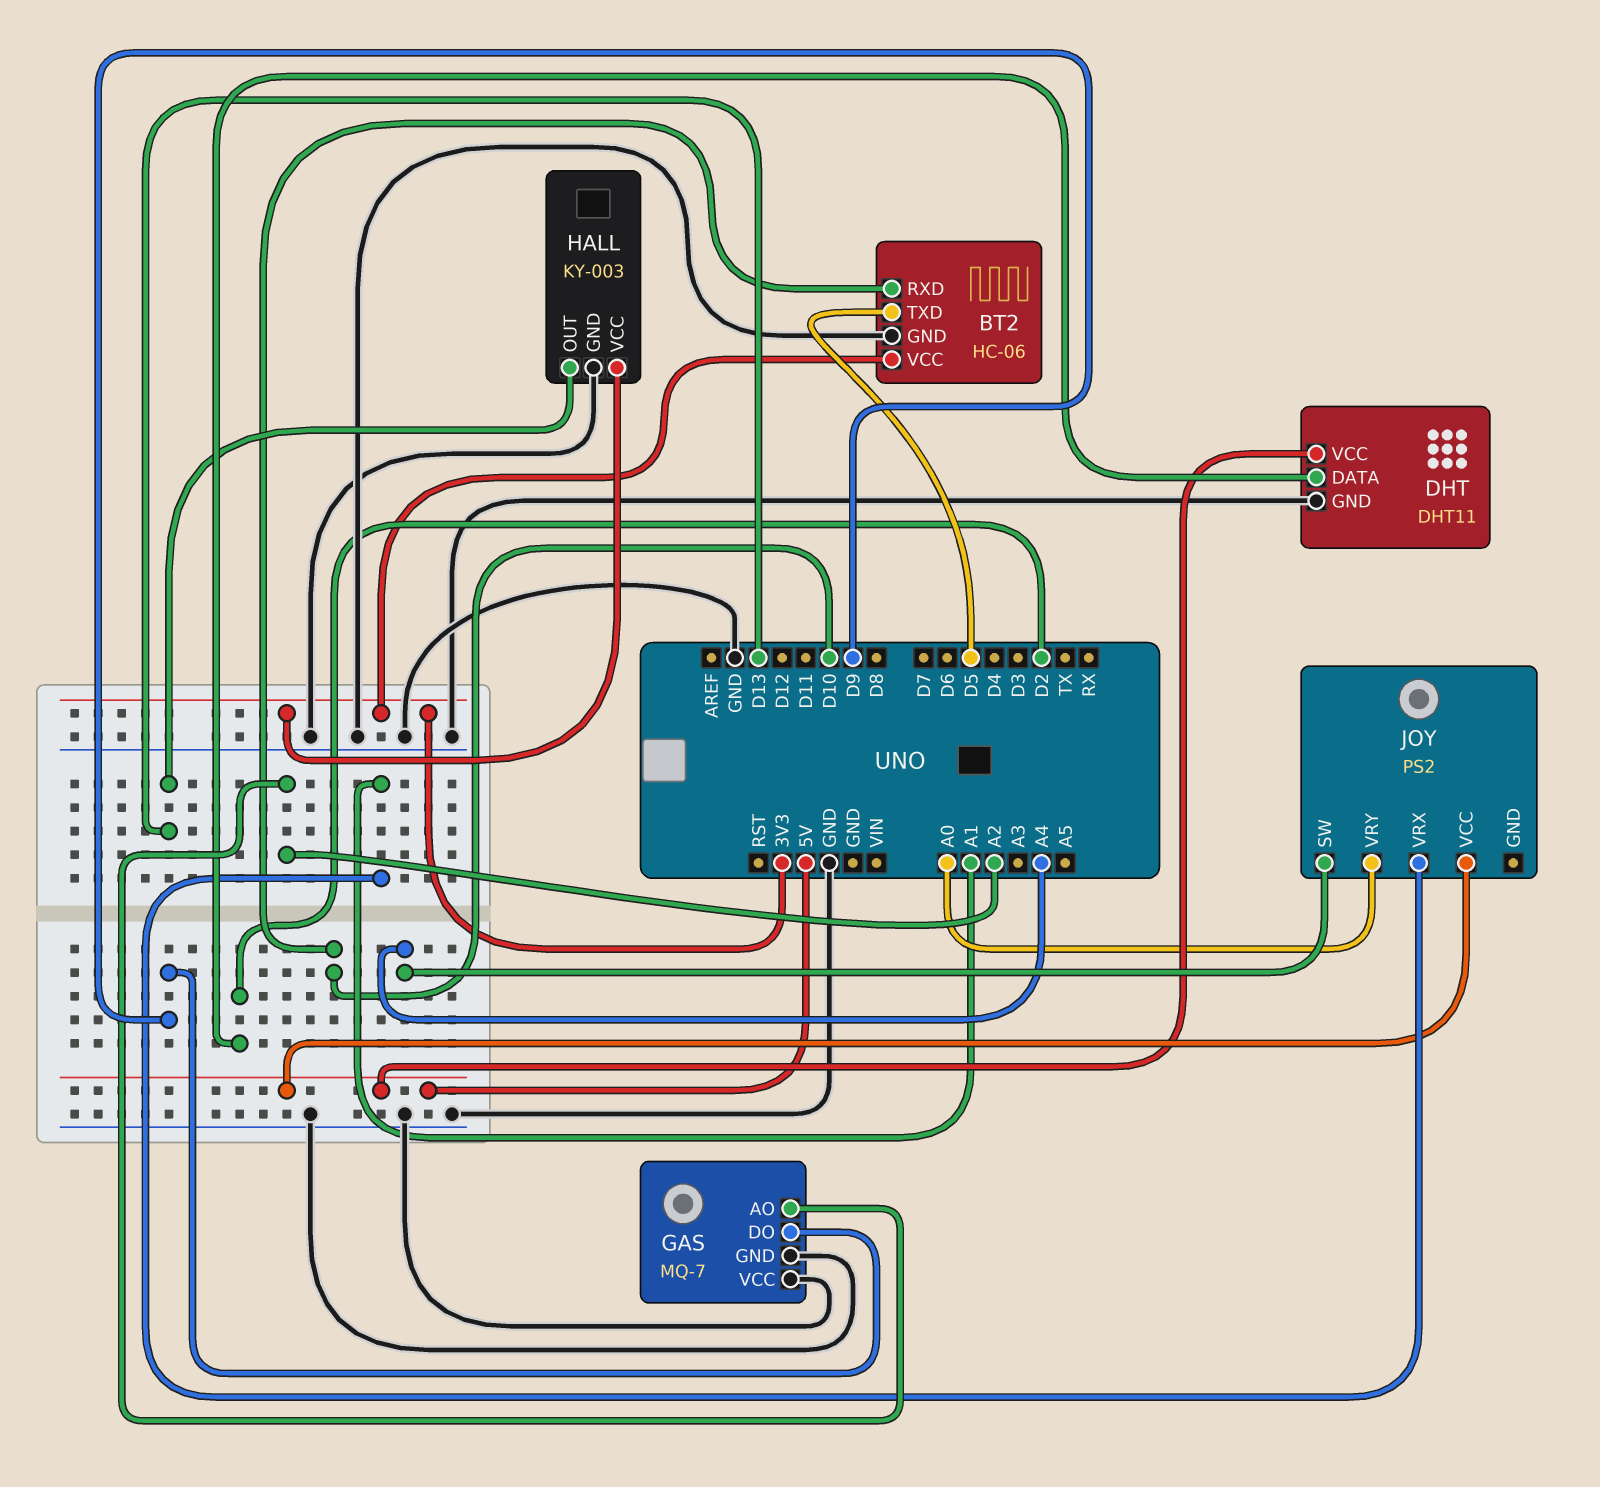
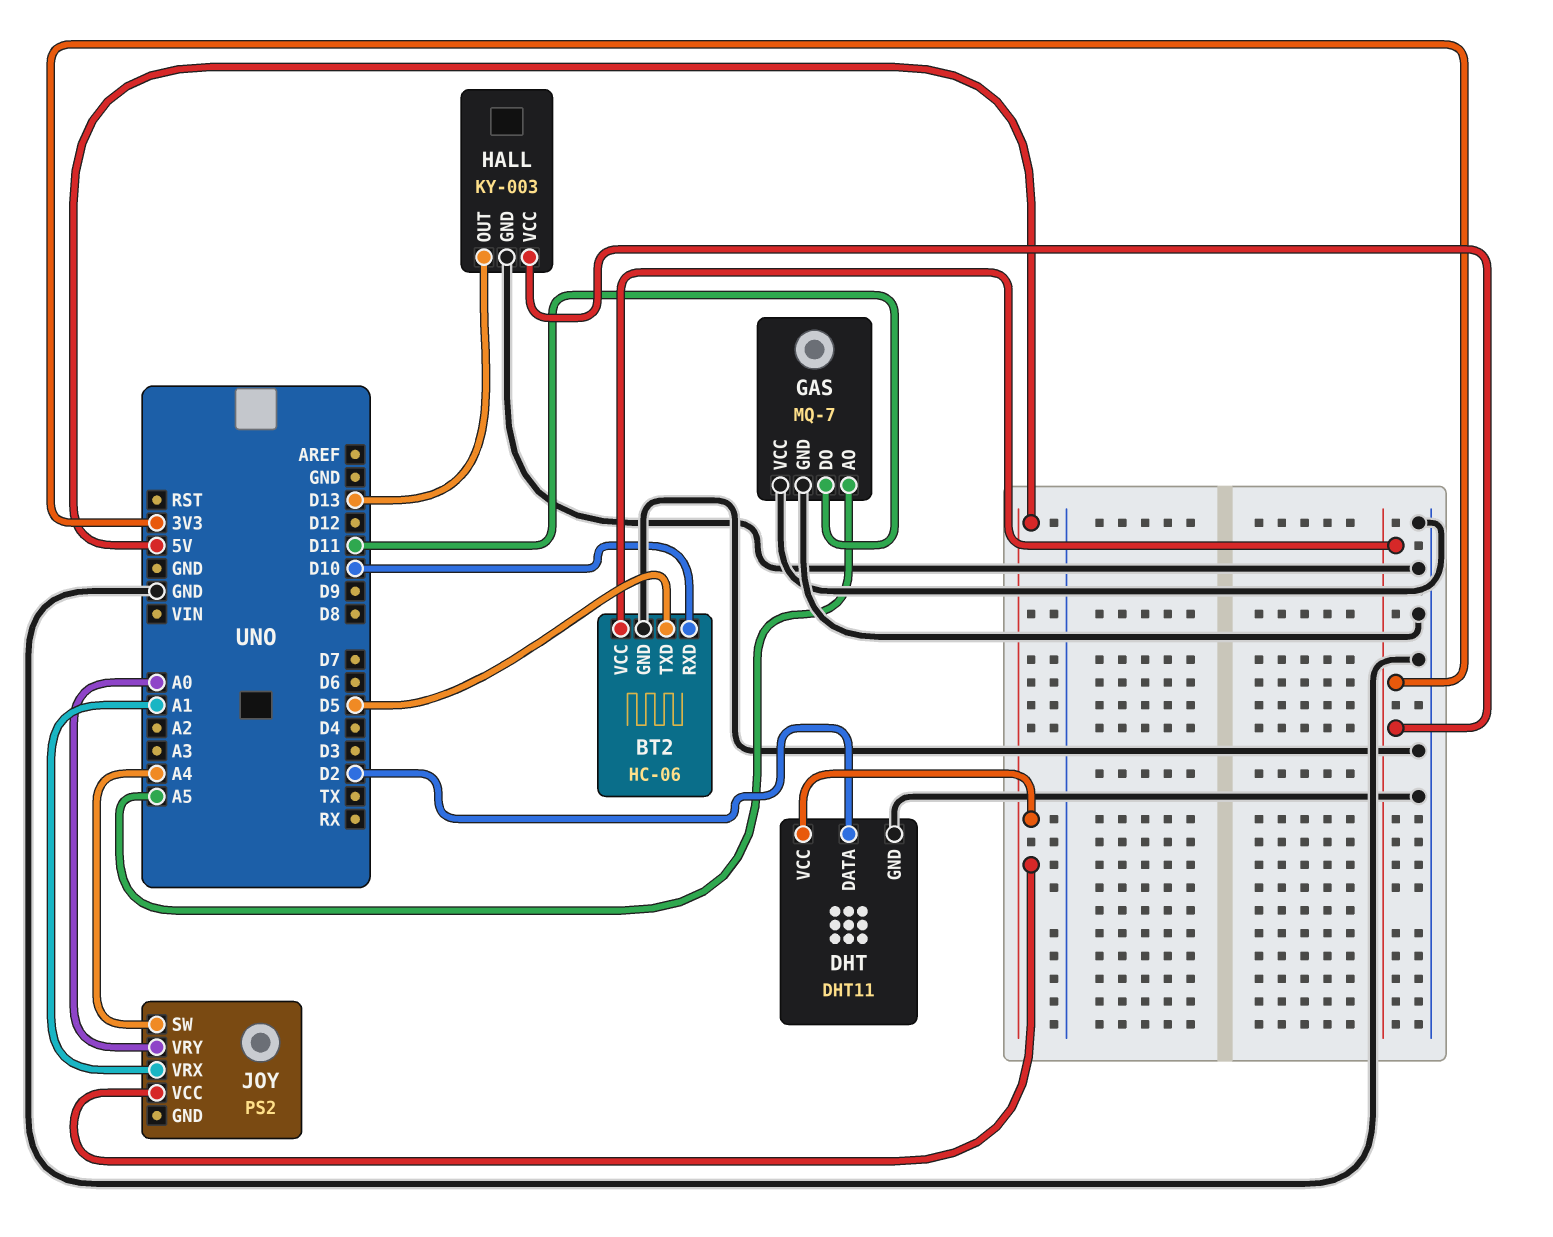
GAS pin AO: A2 -> A5
GAS pin DO: D9 -> D11

